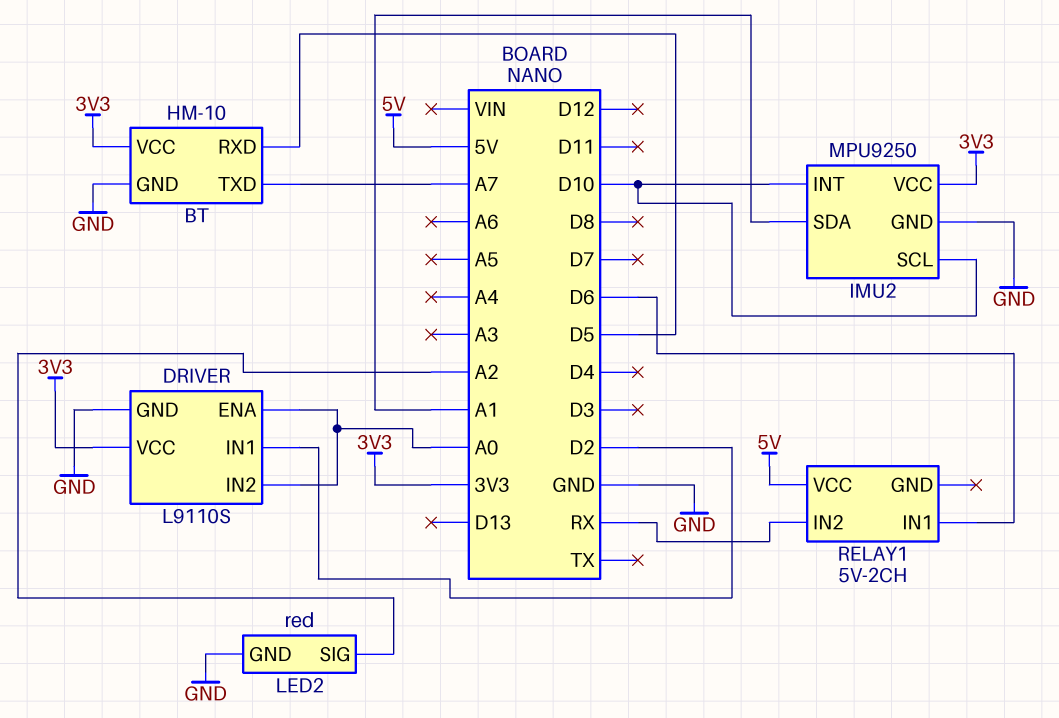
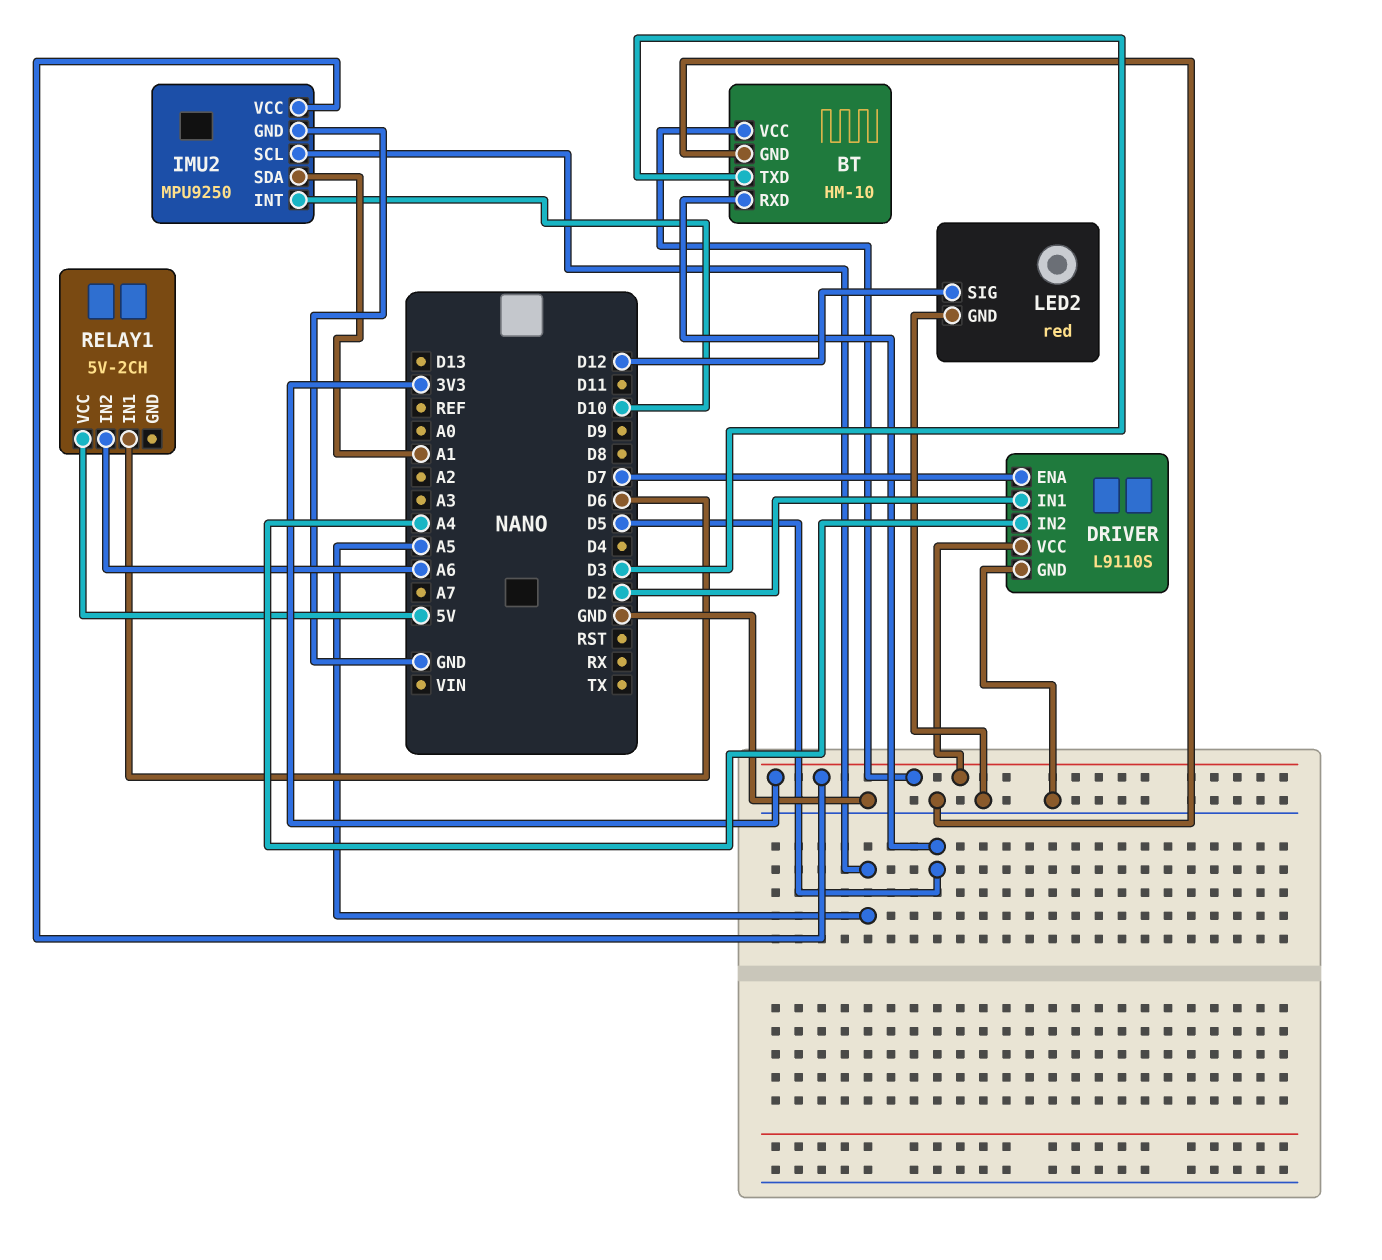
BT pin TXD: A7 -> D3
DRIVER pin ENA: A0 -> D7
DRIVER pin IN2: A0 -> A4
IMU2 pin SCL: D10 -> A5
LED2 pin SIG: A2 -> D12
RELAY1 pin IN2: RX -> A6

